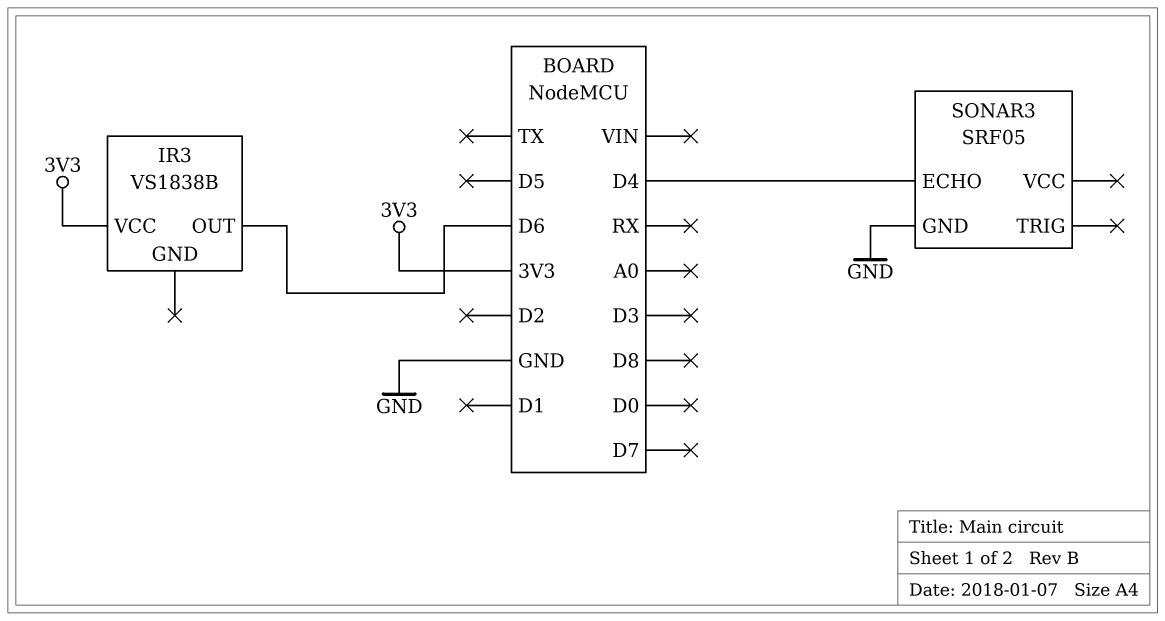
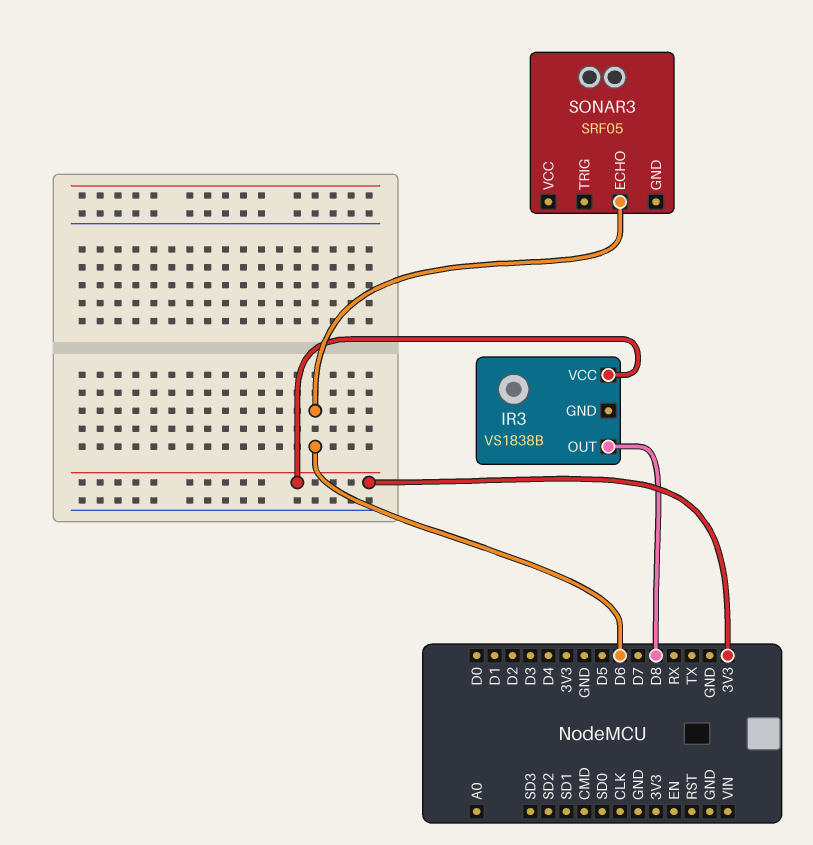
IR3 pin OUT: D6 -> D8
SONAR3 pin ECHO: D4 -> D6
SONAR3 pin GND: GND -> none

